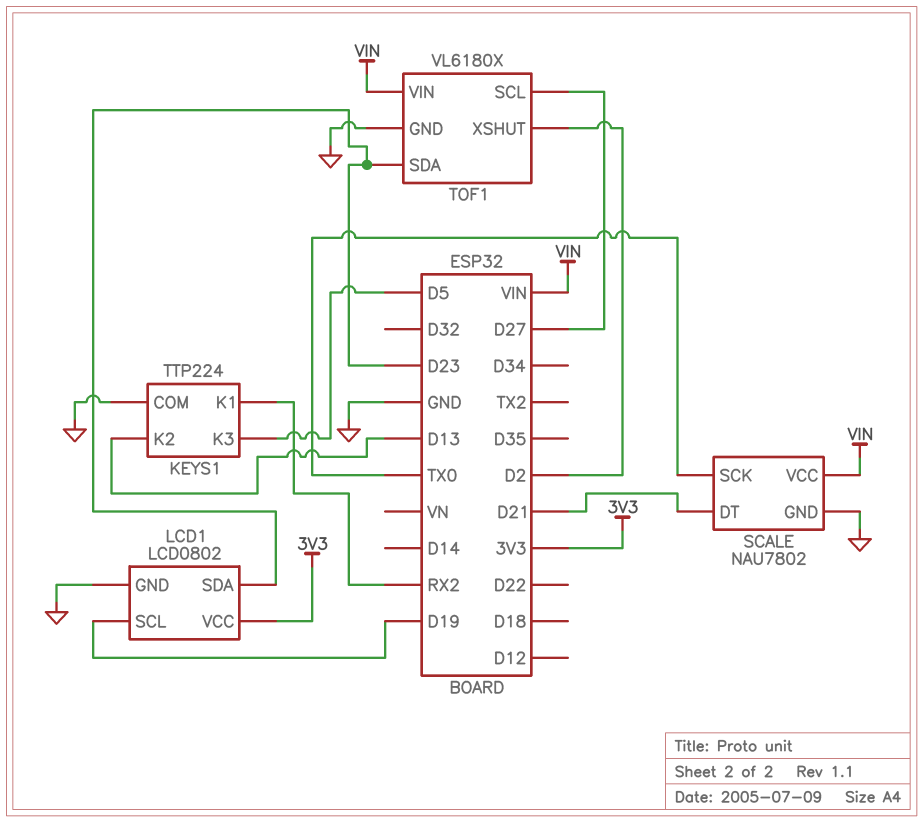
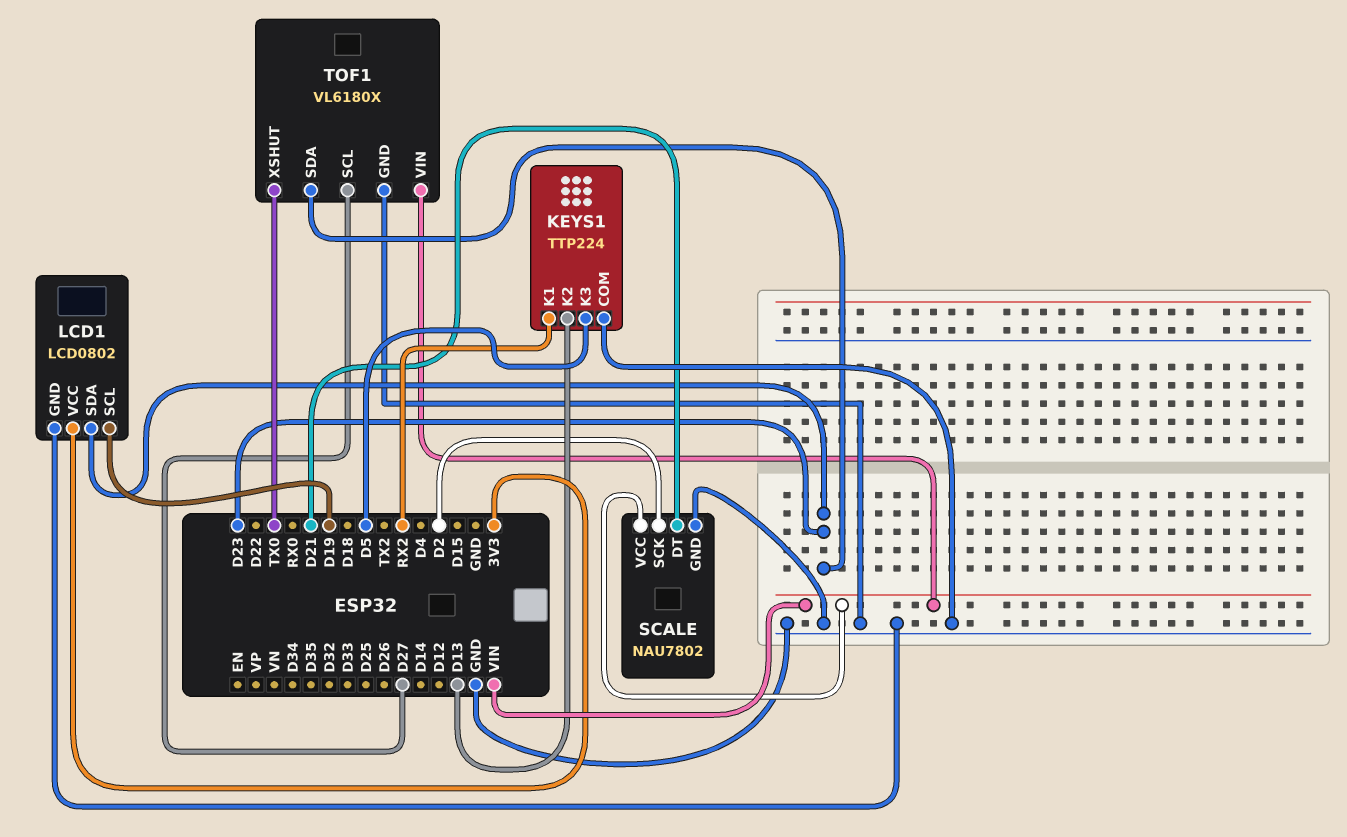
SCALE pin SCK: TX0 -> D2
TOF1 pin XSHUT: D2 -> TX0

